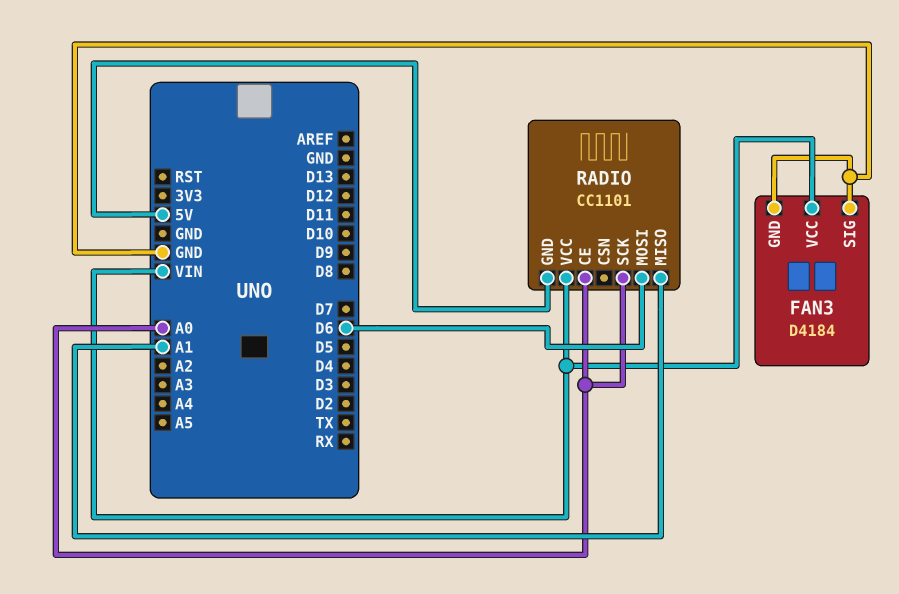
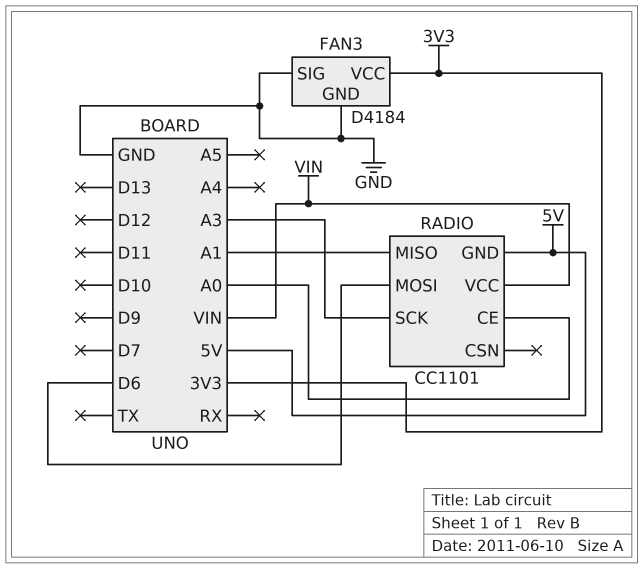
FAN3 pin VCC: VIN -> 3V3
RADIO pin SCK: A0 -> A3

